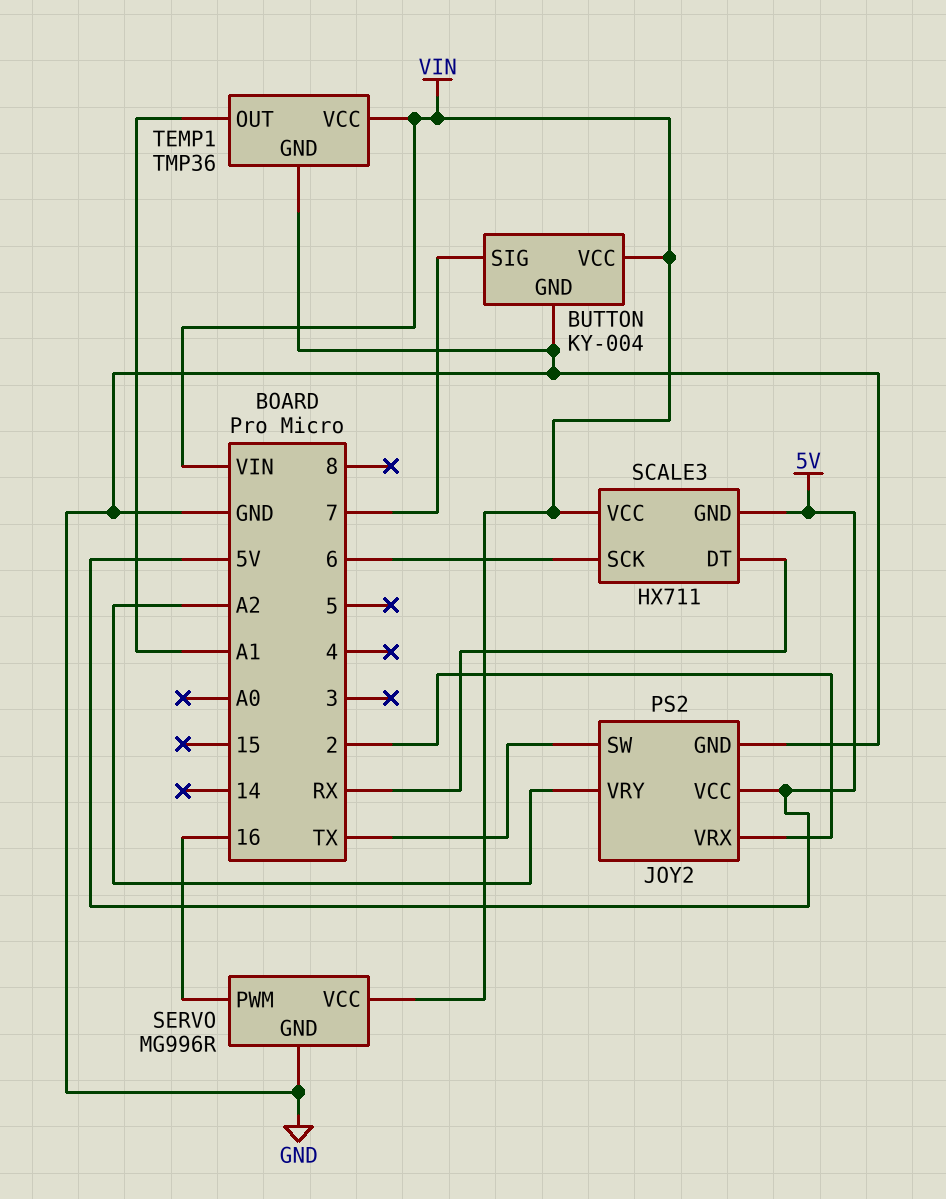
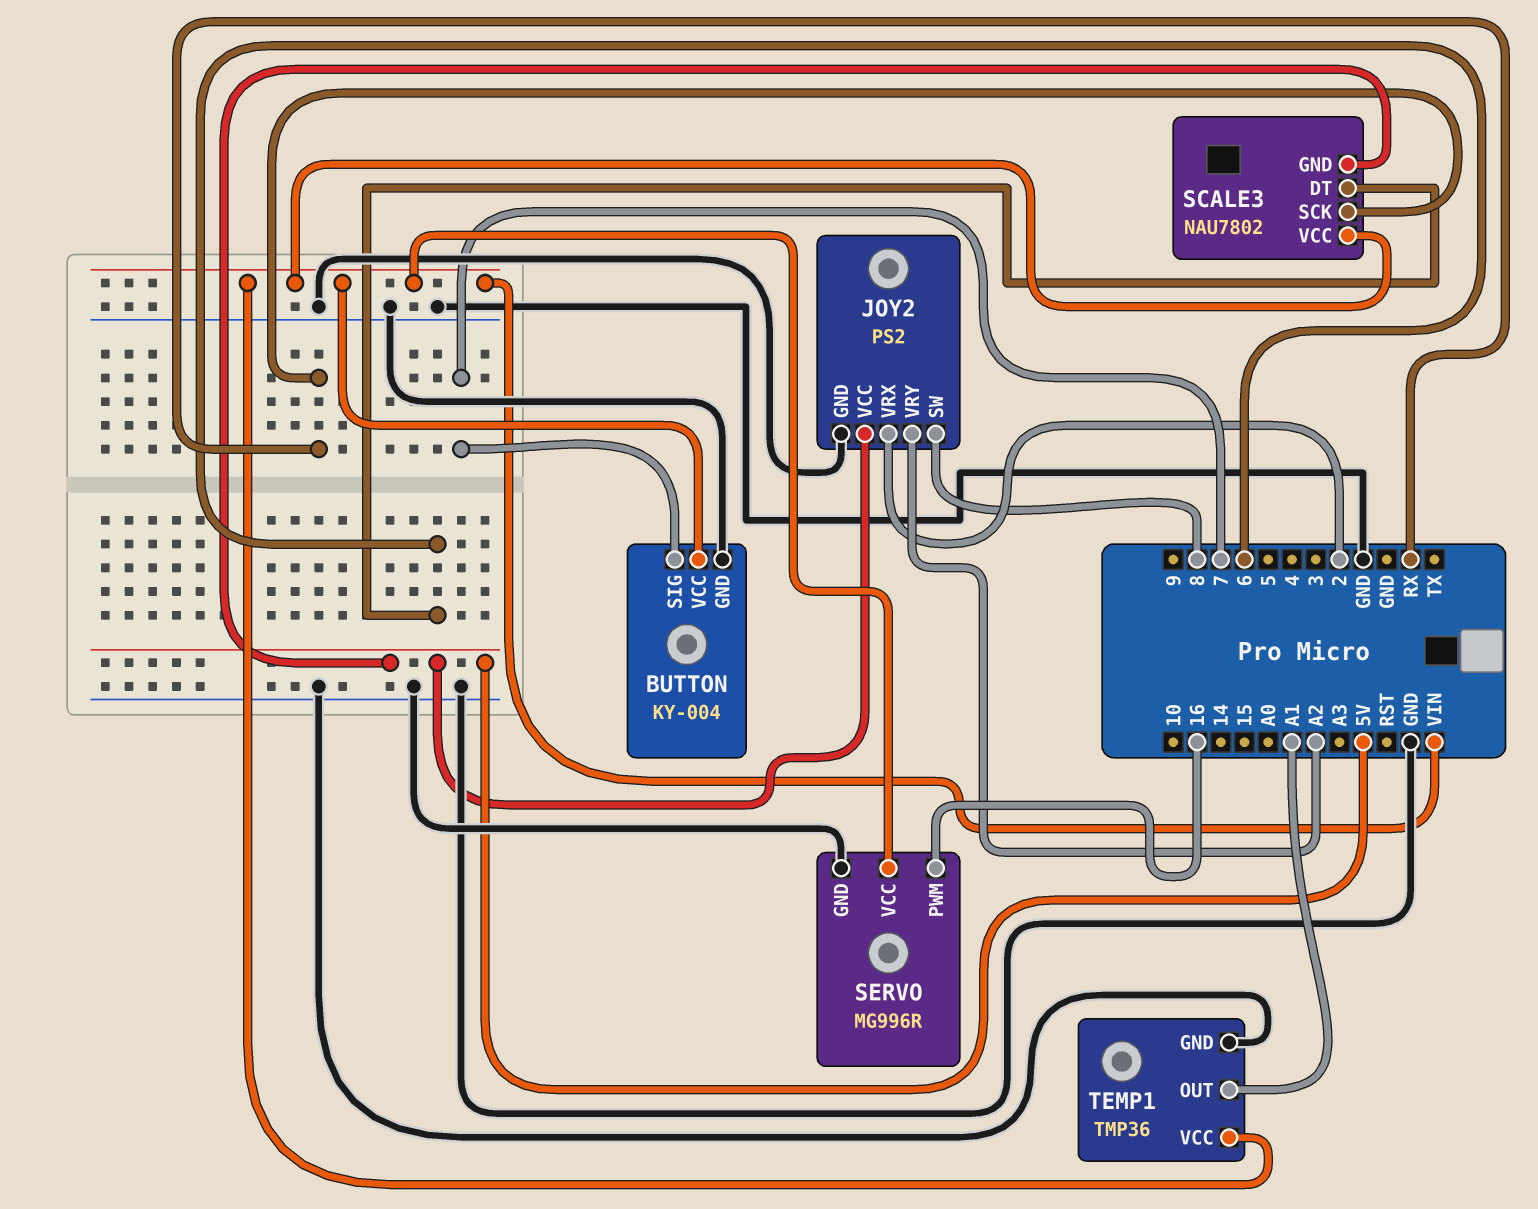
JOY2 pin SW: TX -> 8
SCALE3: HX711 -> NAU7802
SCALE3 pin DT: RX -> 6
SCALE3 pin SCK: 6 -> RX

